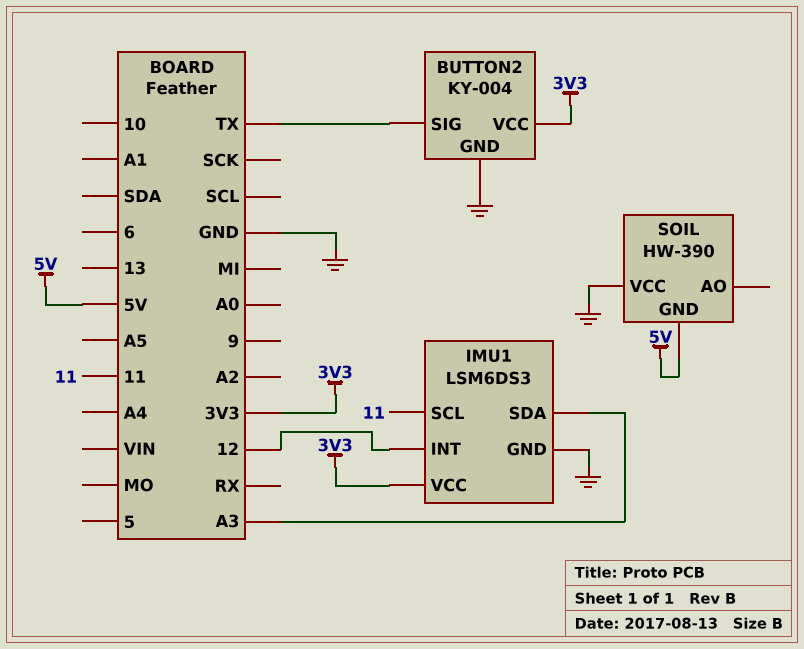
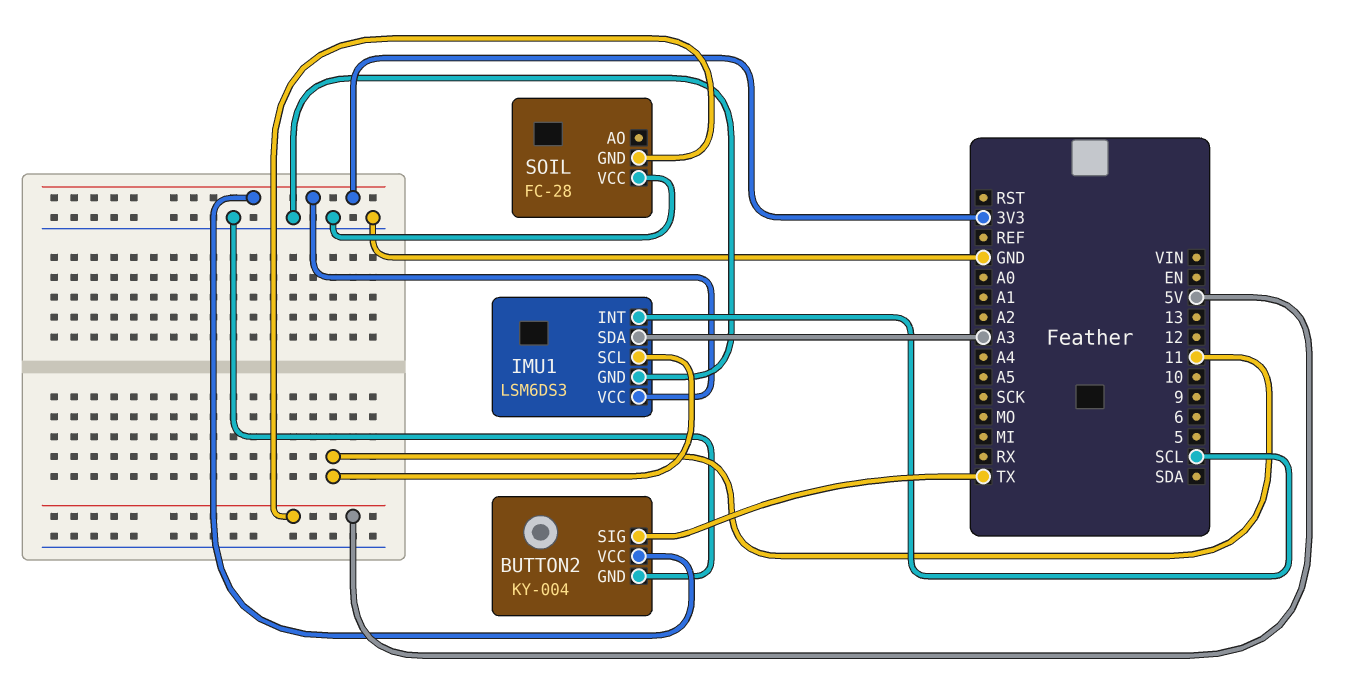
IMU1 pin INT: 12 -> SCL
SOIL: HW-390 -> FC-28

